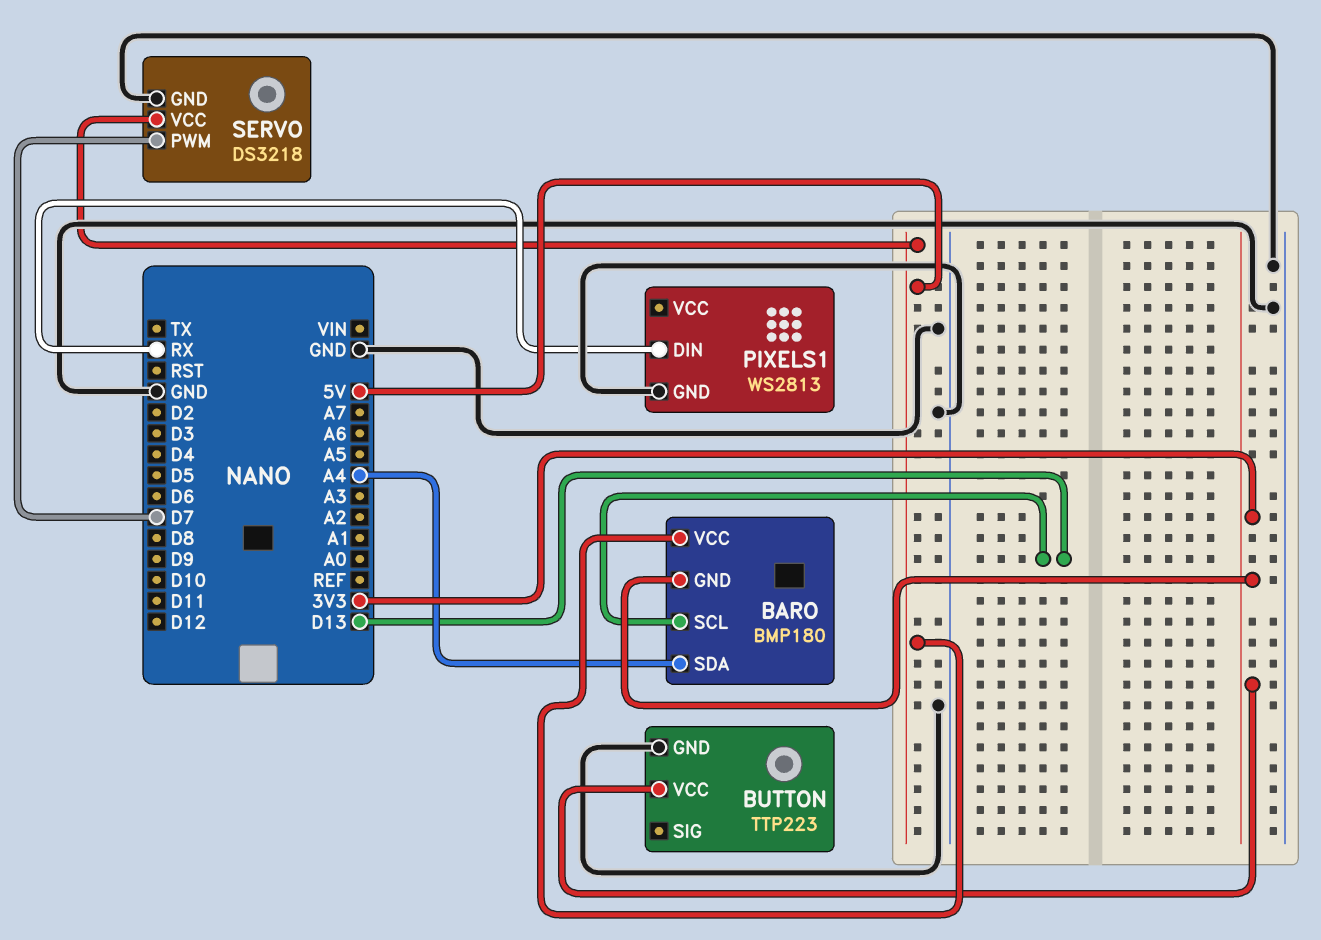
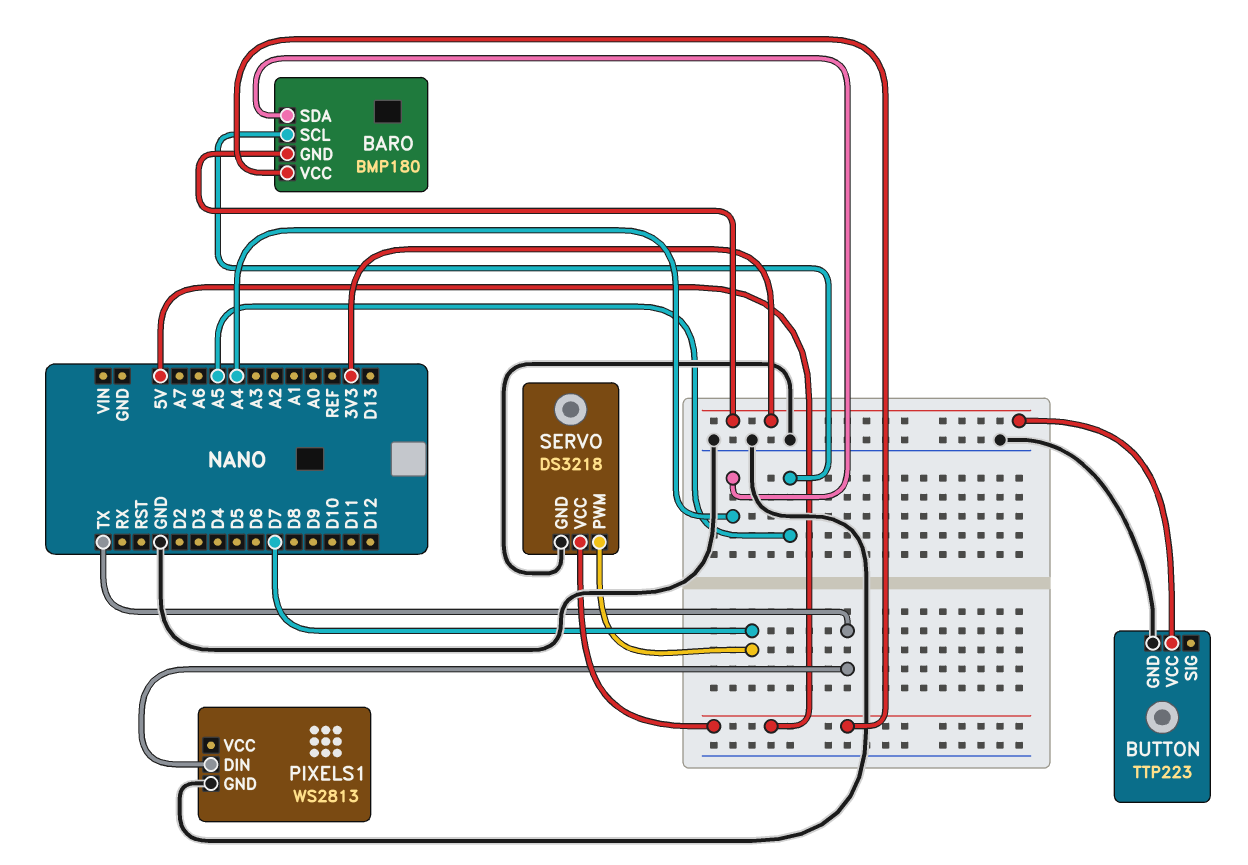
BARO pin SCL: D13 -> A5
PIXELS1 pin DIN: RX -> TX

